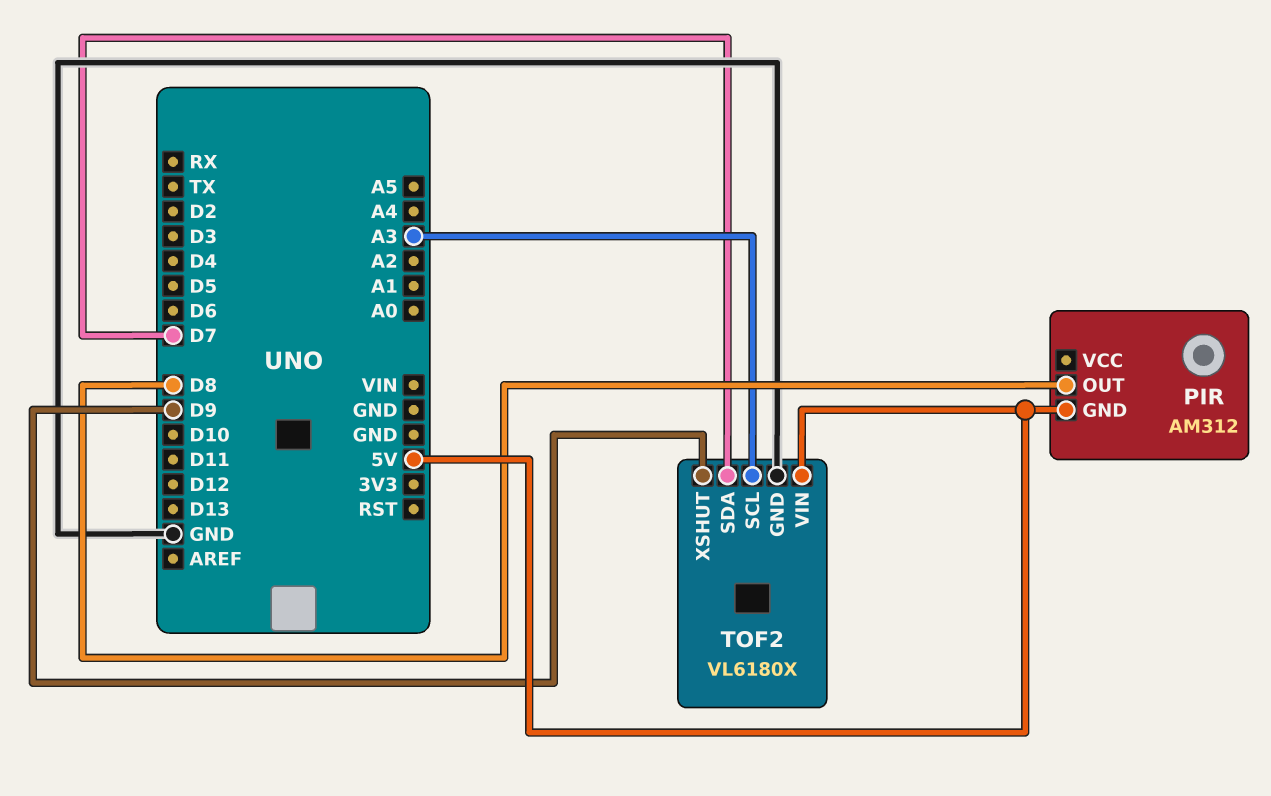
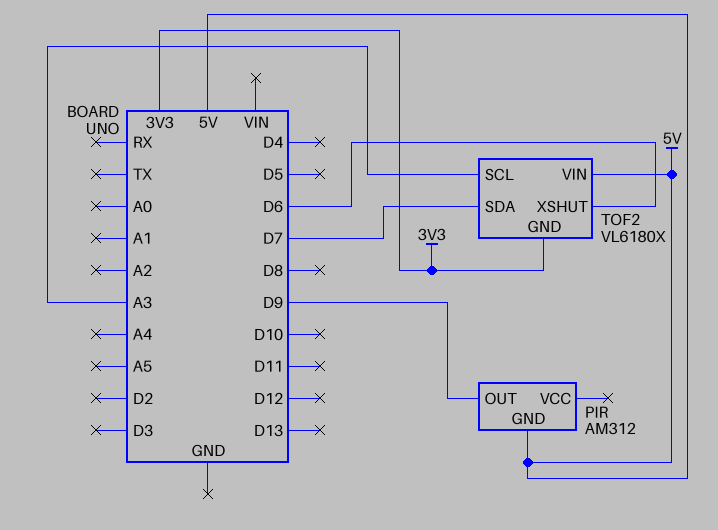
PIR pin OUT: D8 -> D9
TOF2 pin GND: GND -> 3V3
TOF2 pin XSHUT: D9 -> D6

